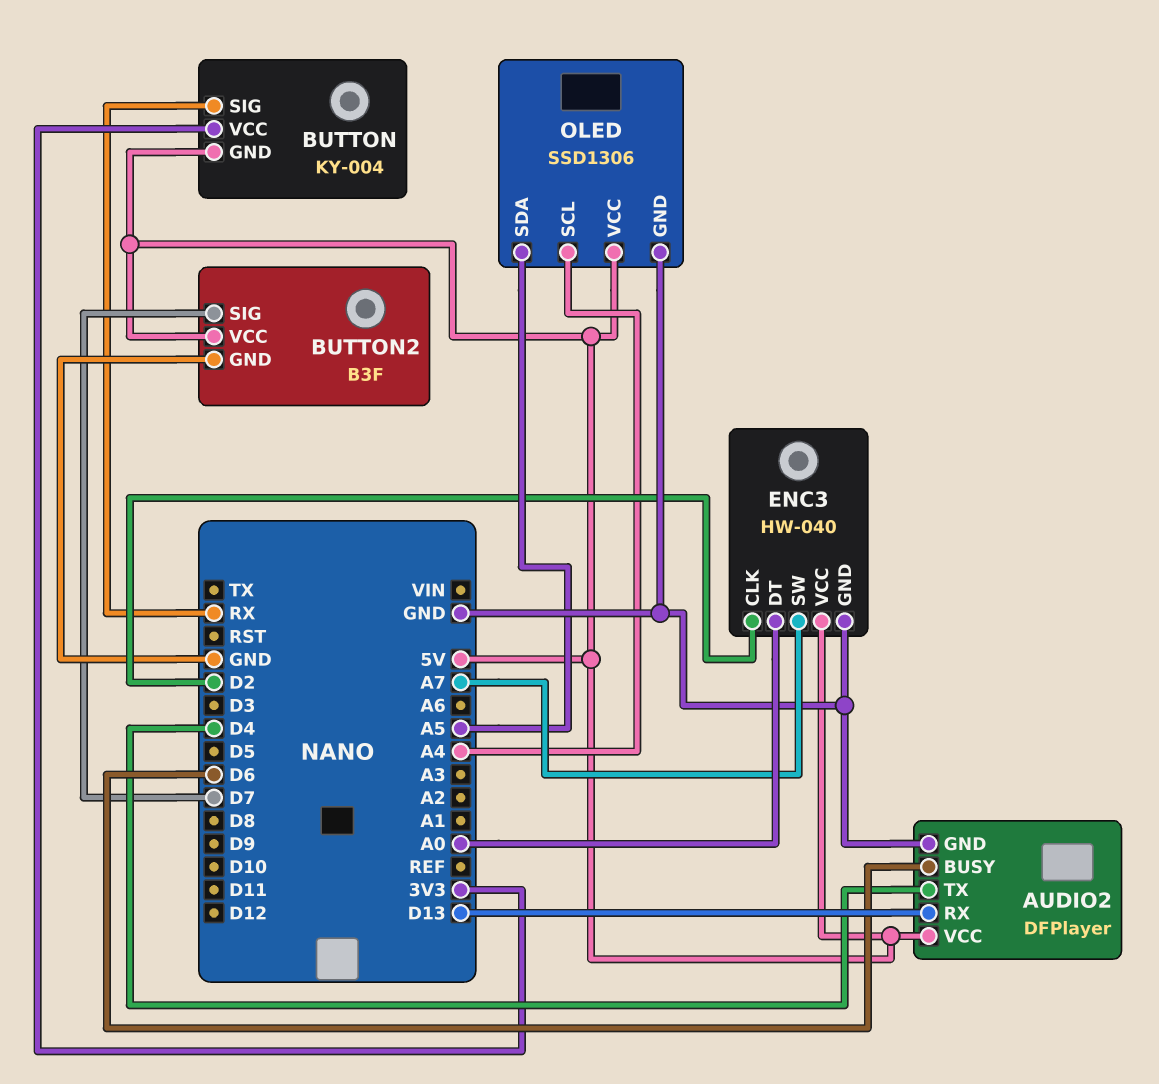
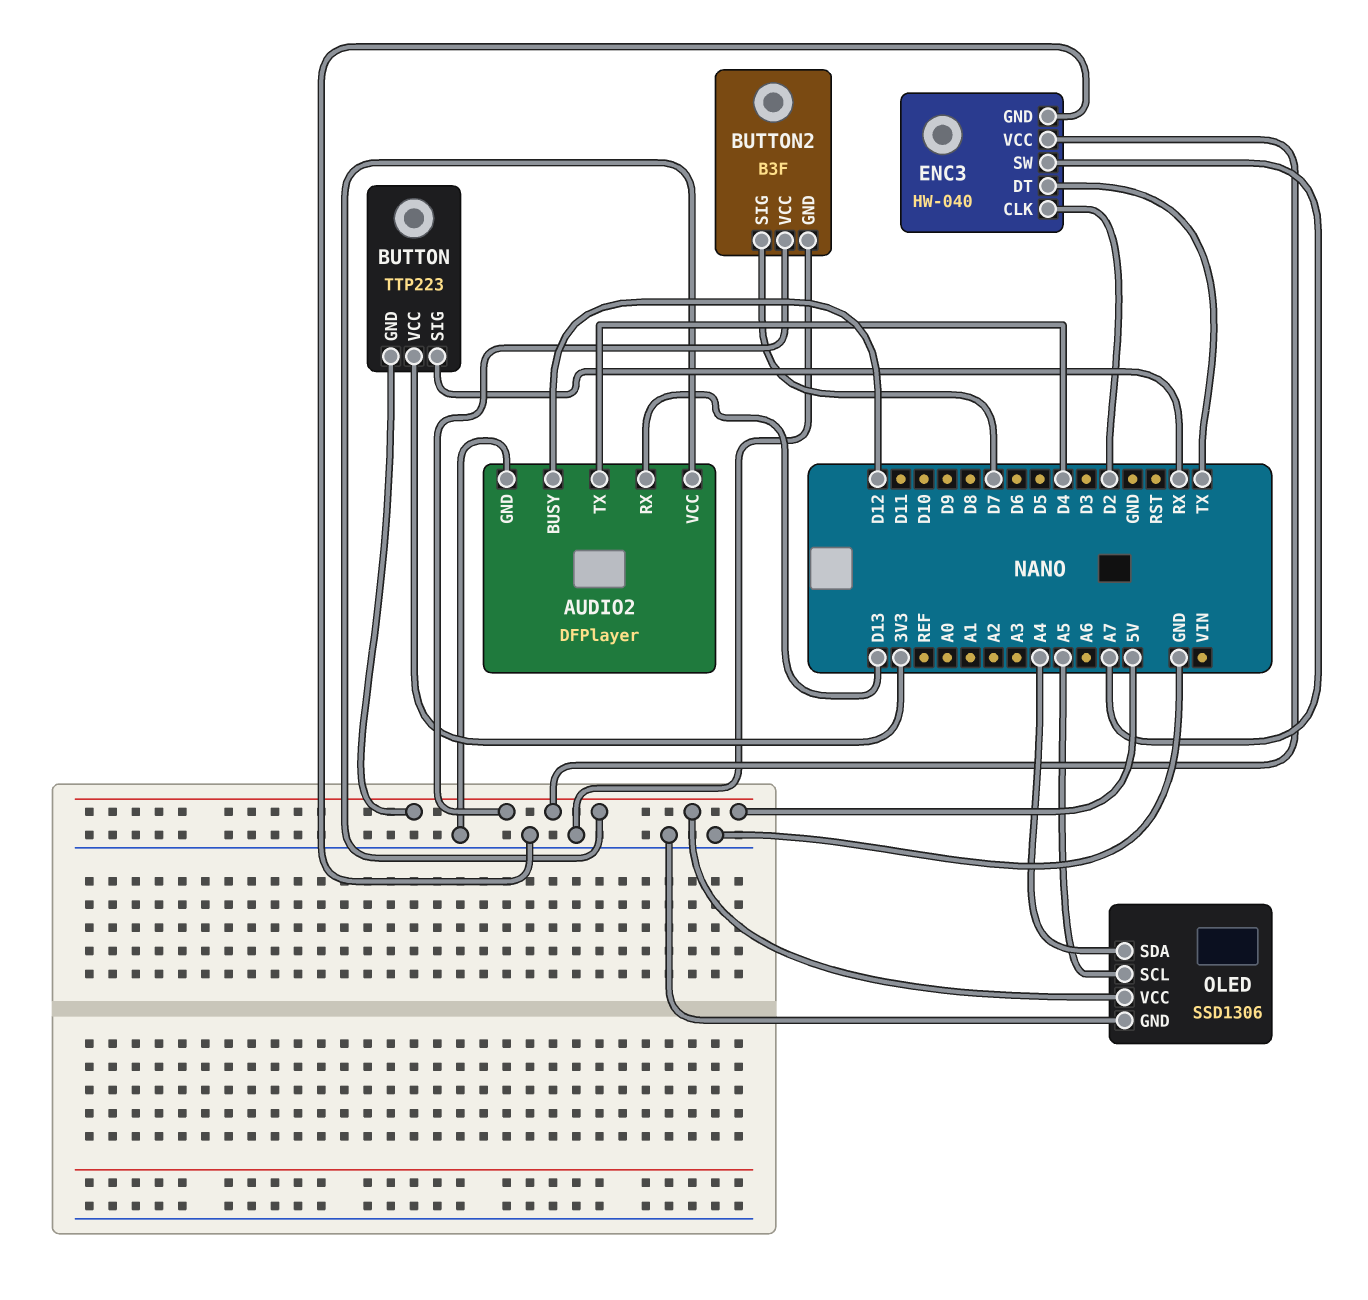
AUDIO2 pin BUSY: D6 -> D12
BUTTON: KY-004 -> TTP223
ENC3 pin DT: A0 -> TX
OLED pin SCL: A4 -> A5
OLED pin SDA: A5 -> A4

